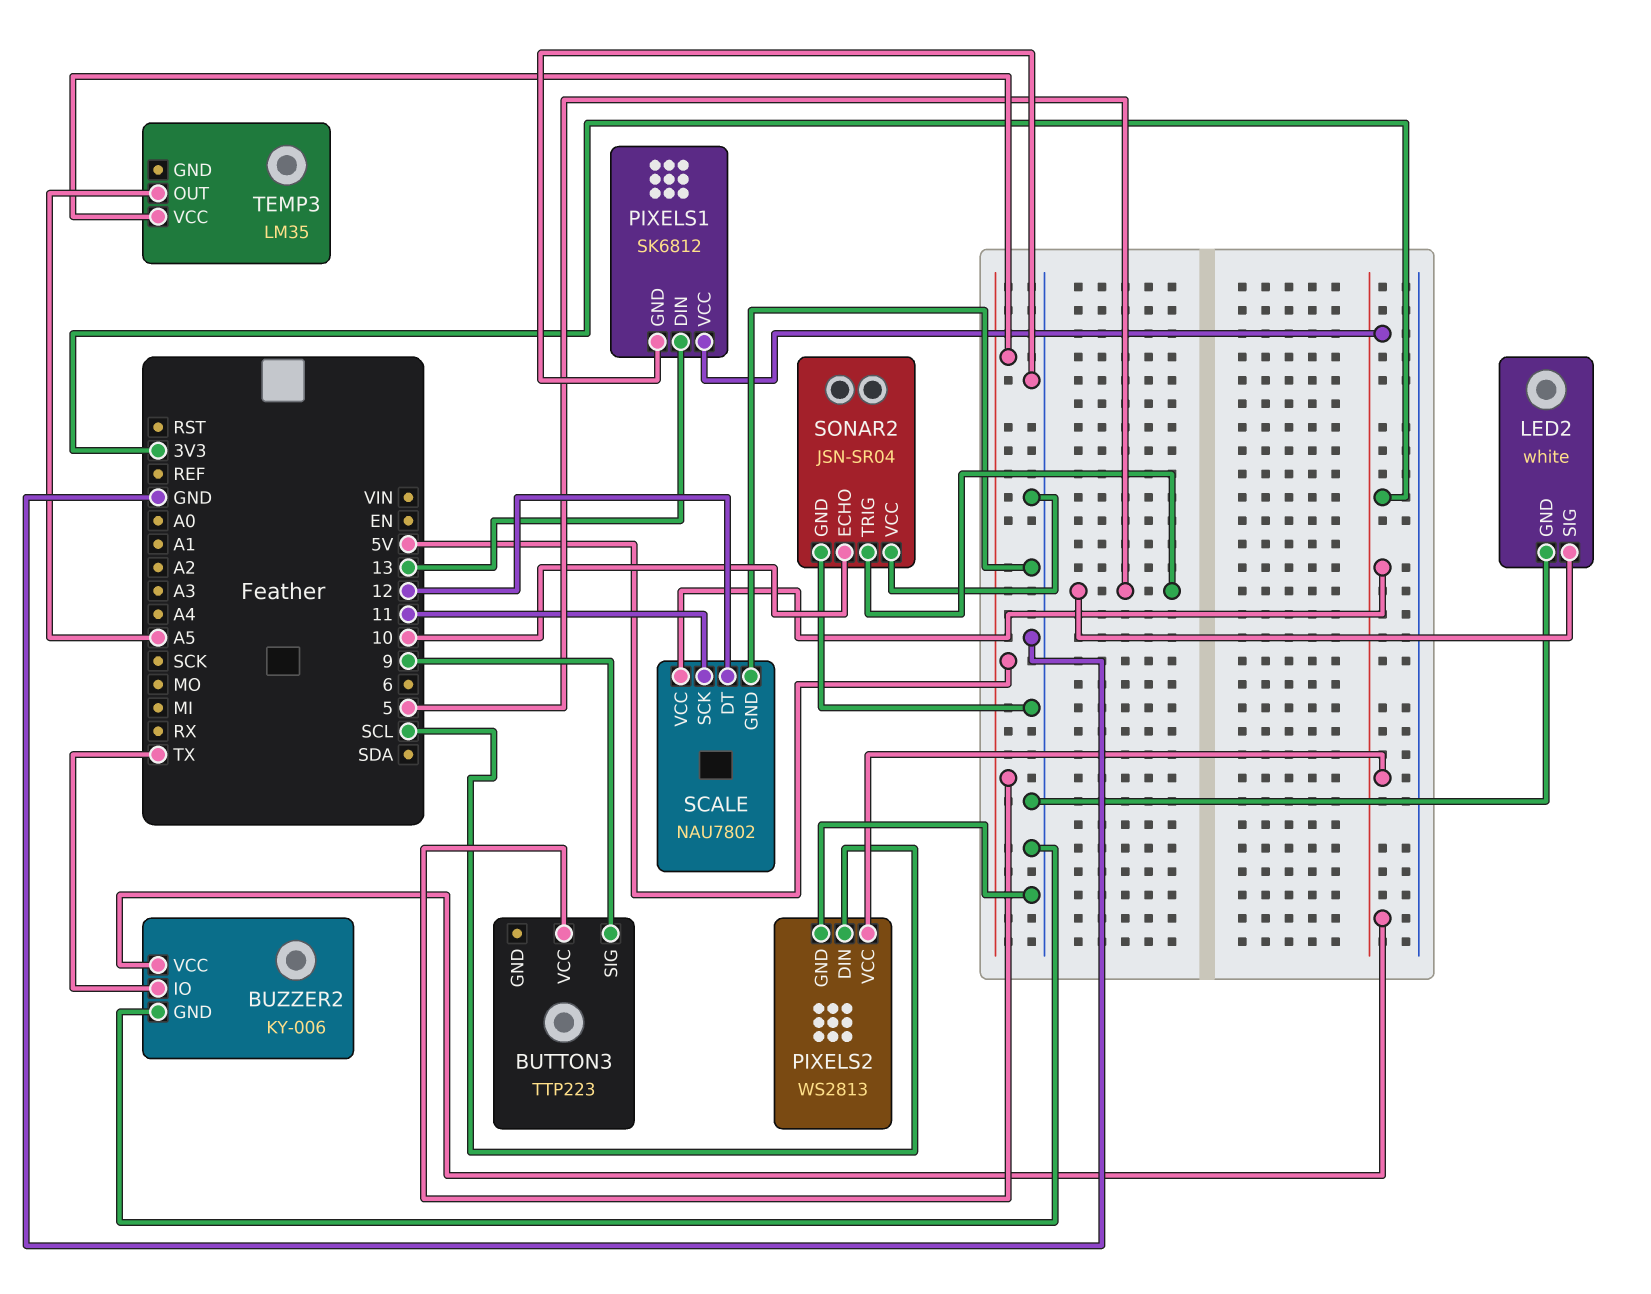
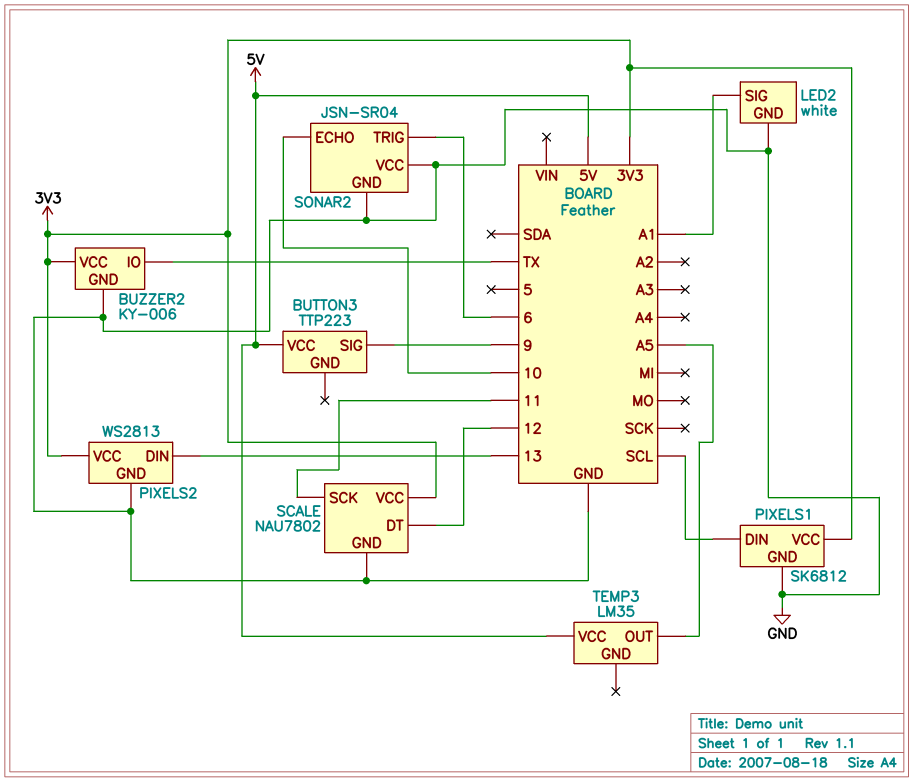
LED2 pin SIG: 5 -> A1
PIXELS1 pin DIN: 13 -> SCL
PIXELS2 pin DIN: SCL -> 13
SONAR2 pin TRIG: 5 -> 6

